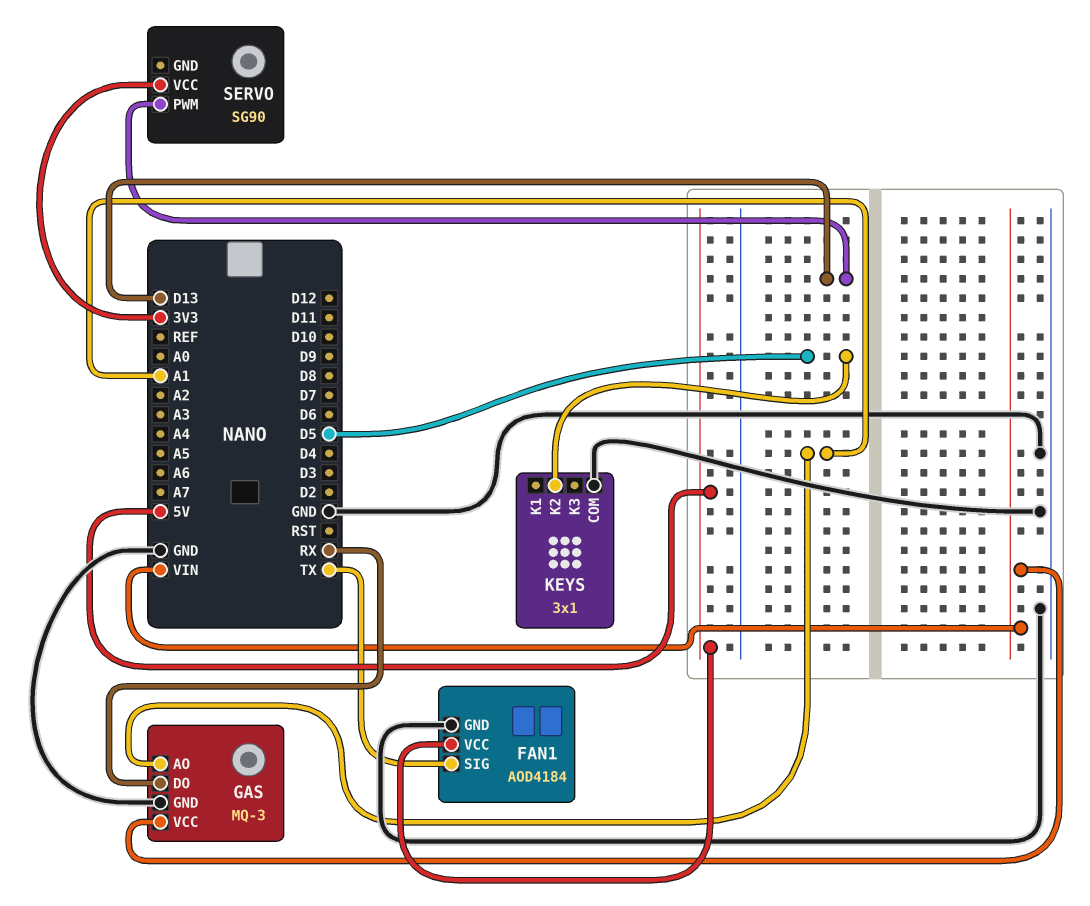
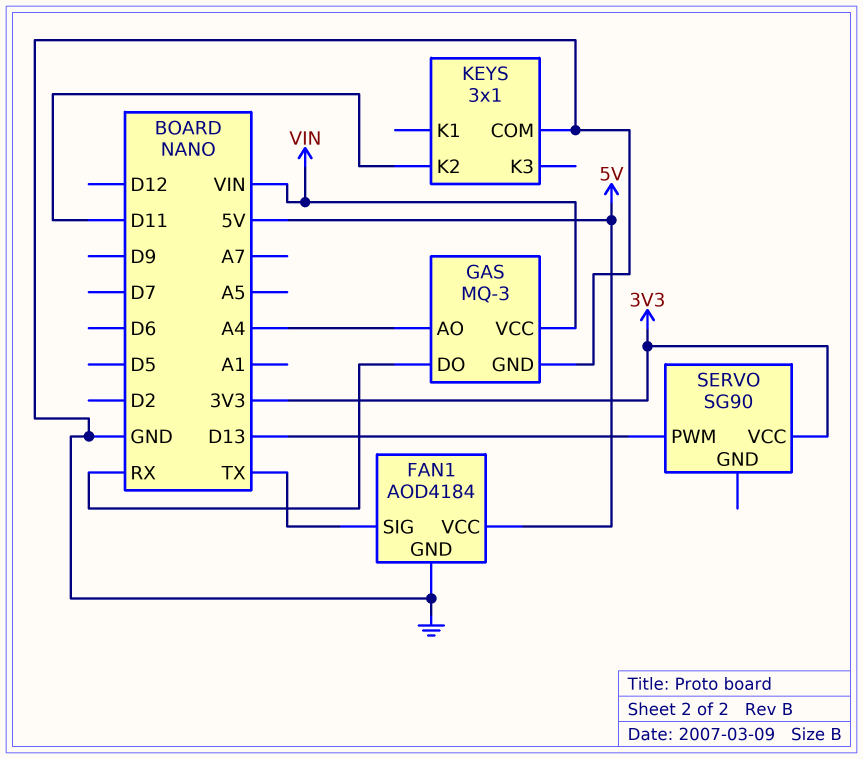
GAS pin AO: A1 -> A4
KEYS pin K2: D5 -> D11

